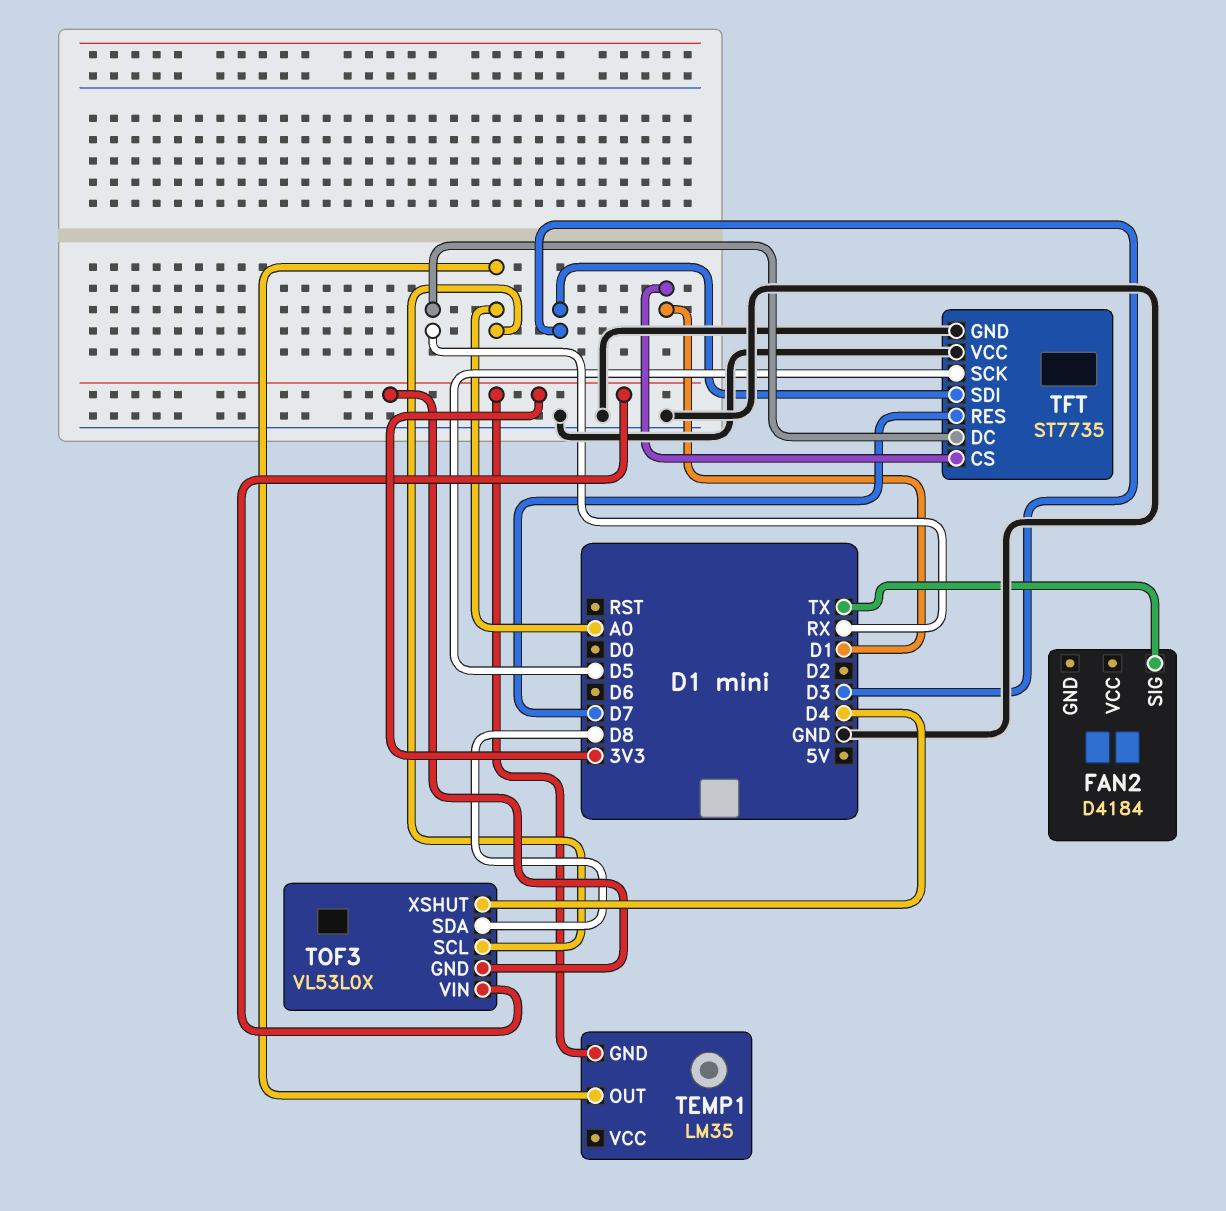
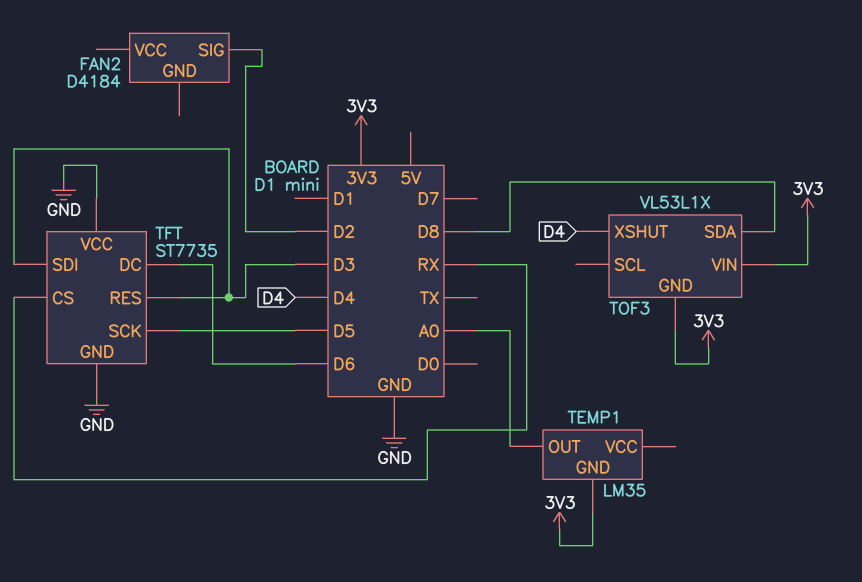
FAN2 pin SIG: TX -> D2
TFT pin CS: D1 -> RX
TFT pin DC: RX -> D6
TFT pin RES: D7 -> D3
TOF3: VL53L0X -> VL53L1X
TOF3 pin SCL: A0 -> none

